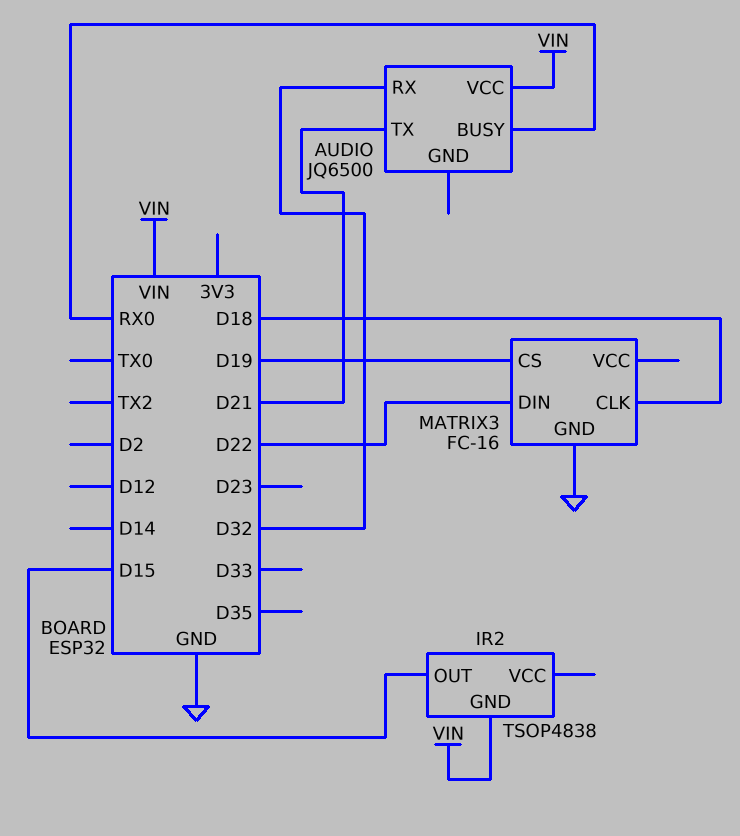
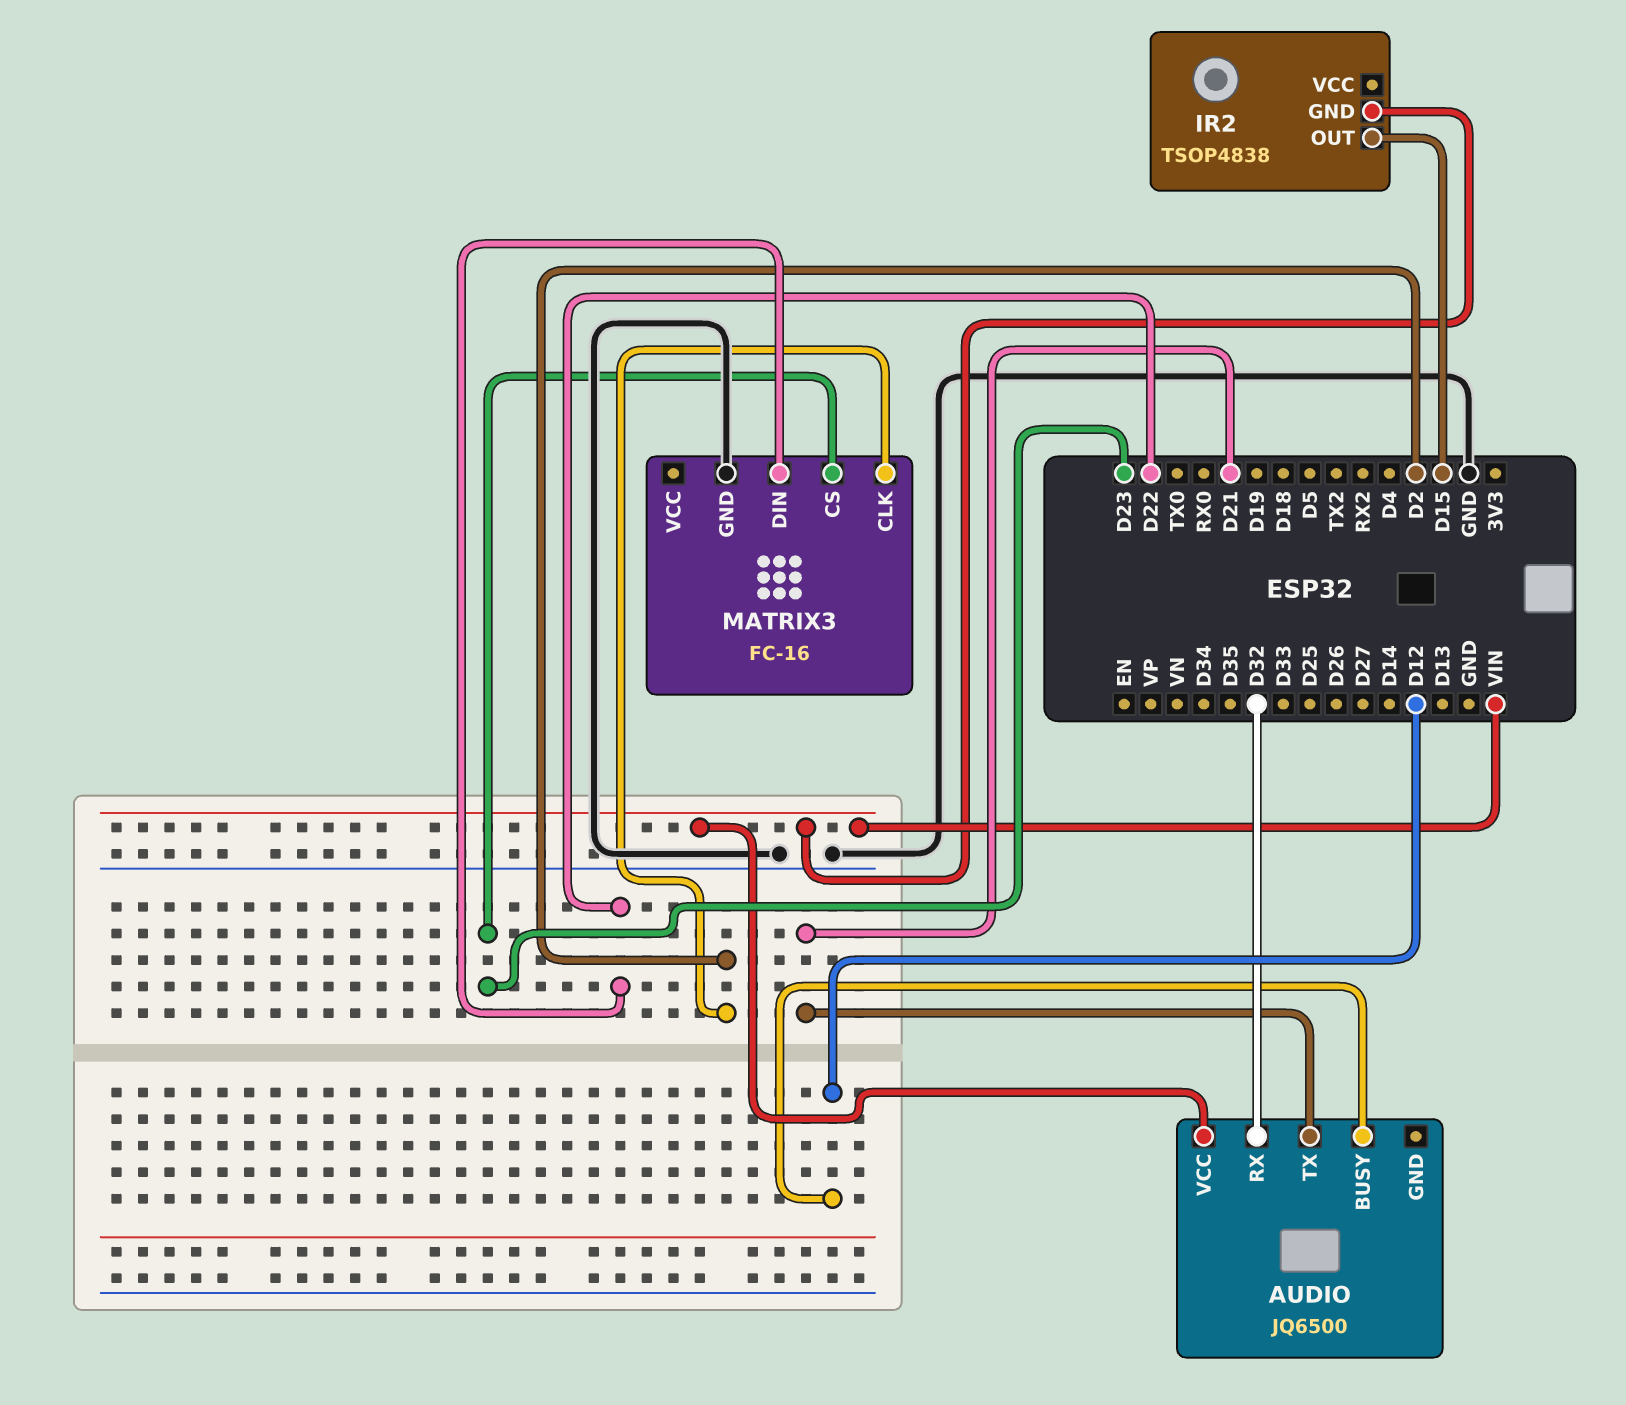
AUDIO pin BUSY: RX0 -> D12
MATRIX3 pin CLK: D18 -> D2
MATRIX3 pin CS: D19 -> D23

